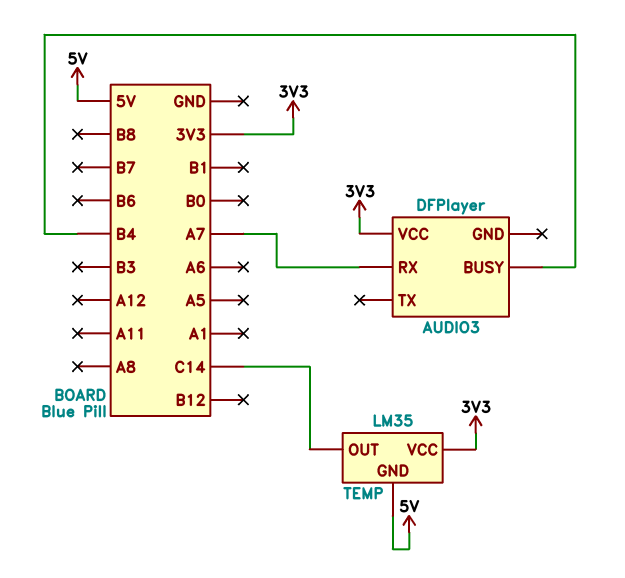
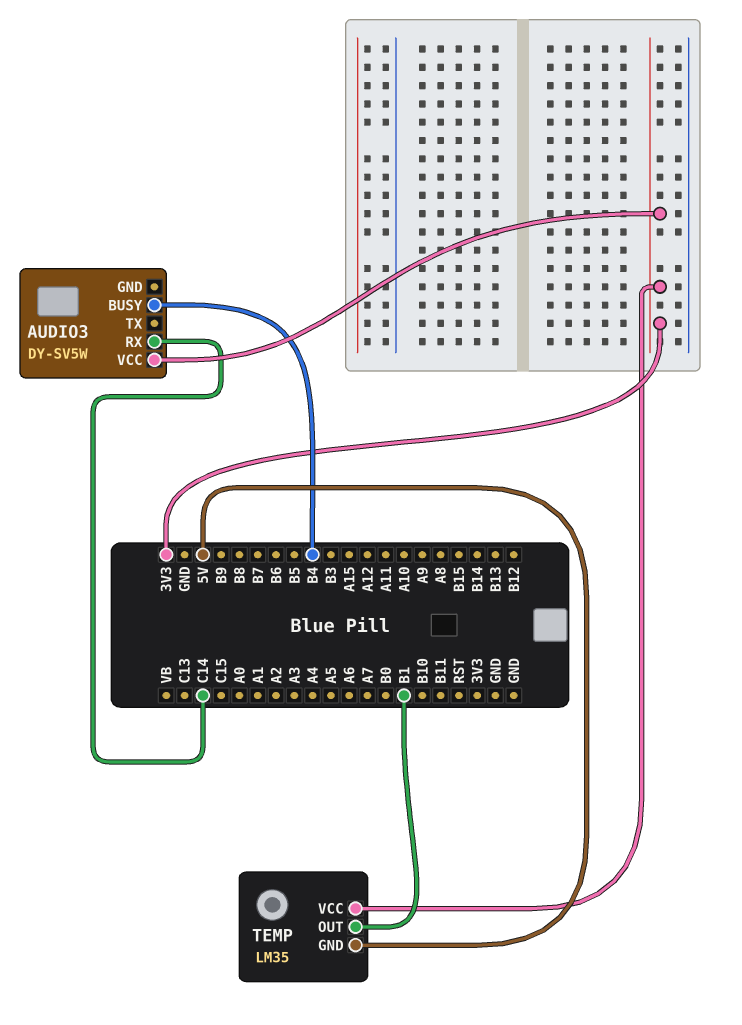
AUDIO3: DFPlayer -> DY-SV5W
AUDIO3 pin RX: A7 -> C14
TEMP pin OUT: C14 -> B1

